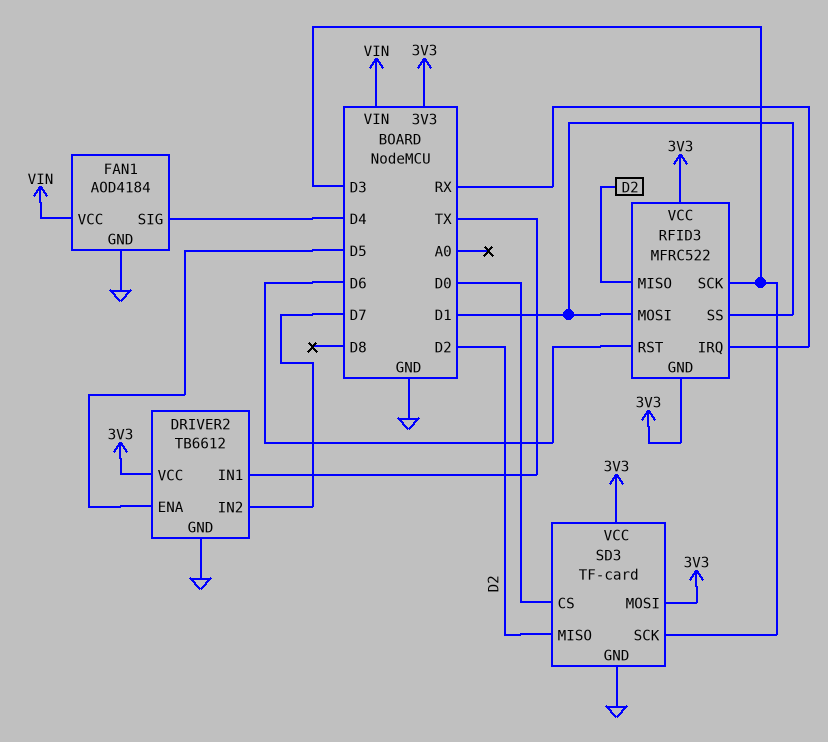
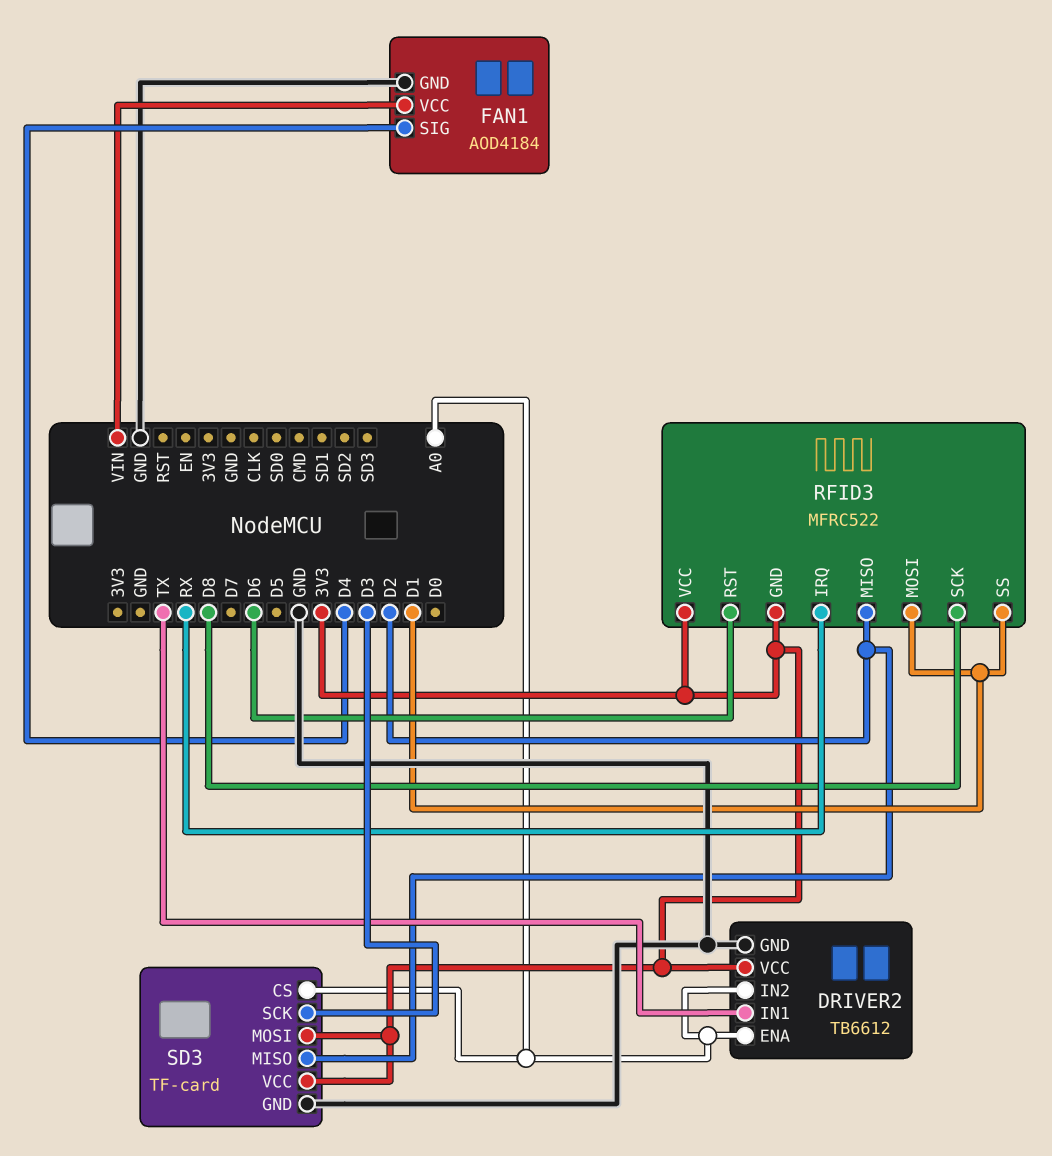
DRIVER2 pin ENA: D5 -> A0
DRIVER2 pin IN2: D7 -> A0
RFID3 pin SCK: D3 -> D8
SD3 pin CS: D0 -> A0

